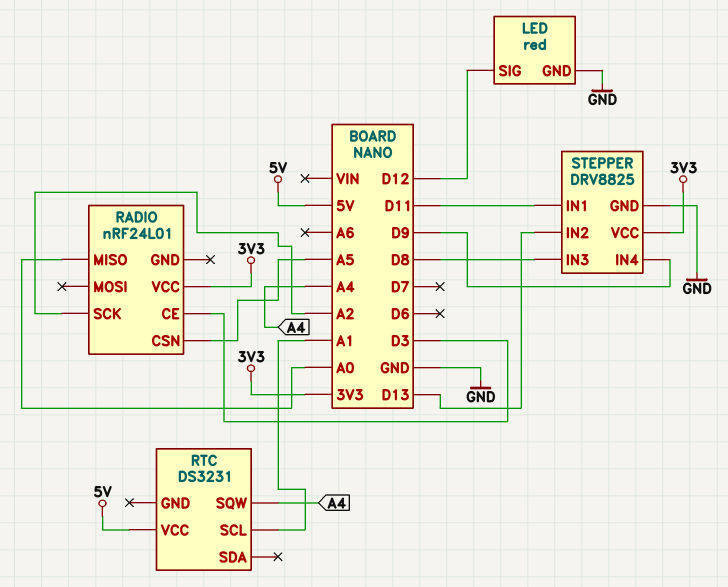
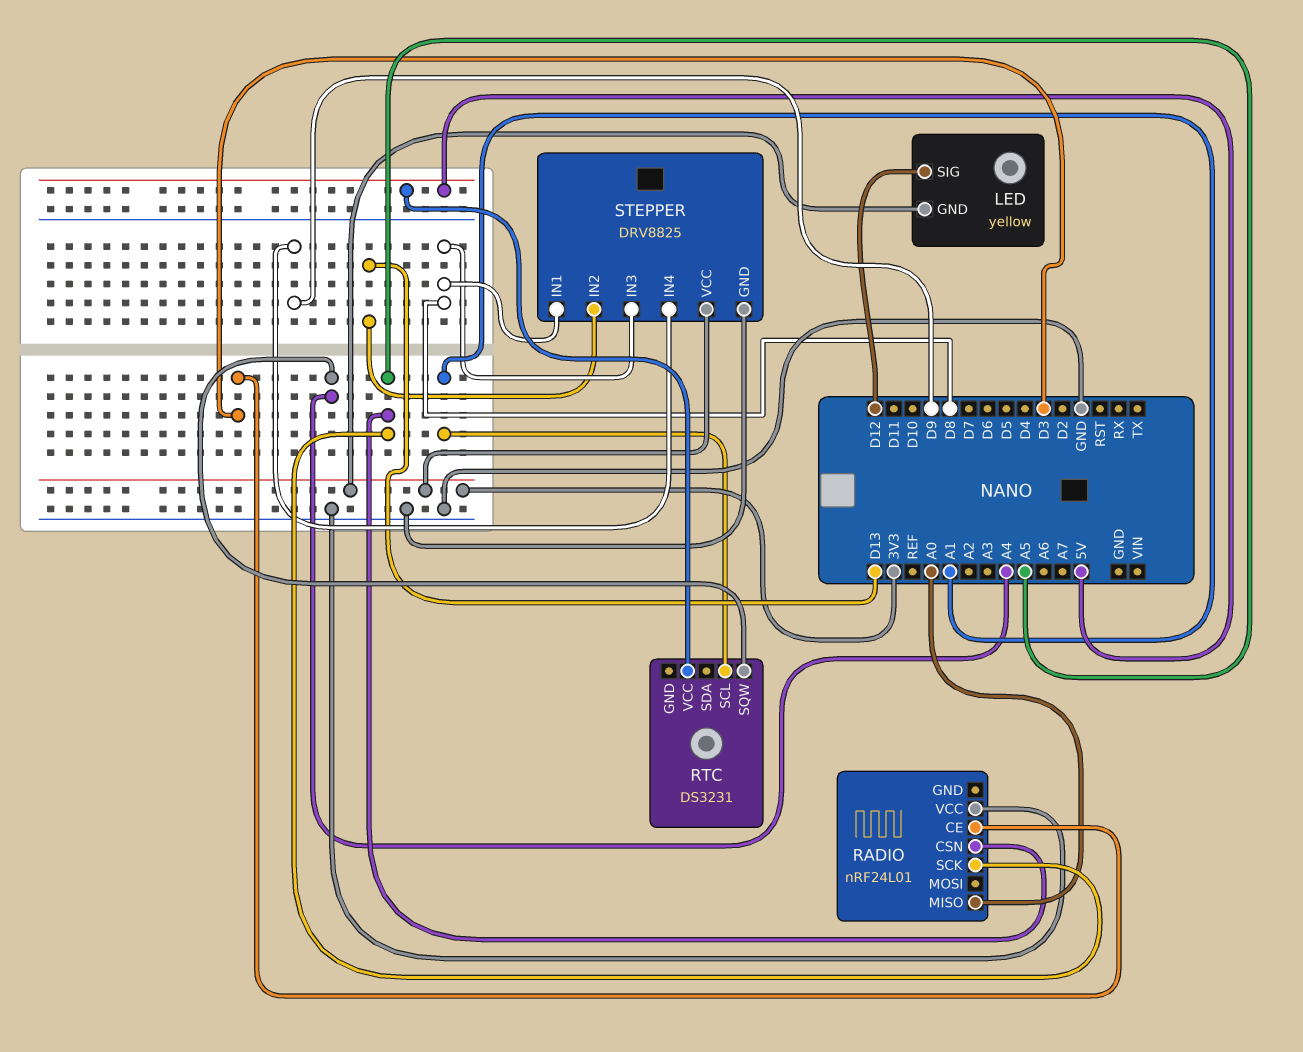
LED: red -> yellow
LED pin GND: GND -> 3V3
RADIO pin SCK: A2 -> A5
RADIO pin VCC: 3V3 -> GND
STEPPER pin IN1: D11 -> D8

